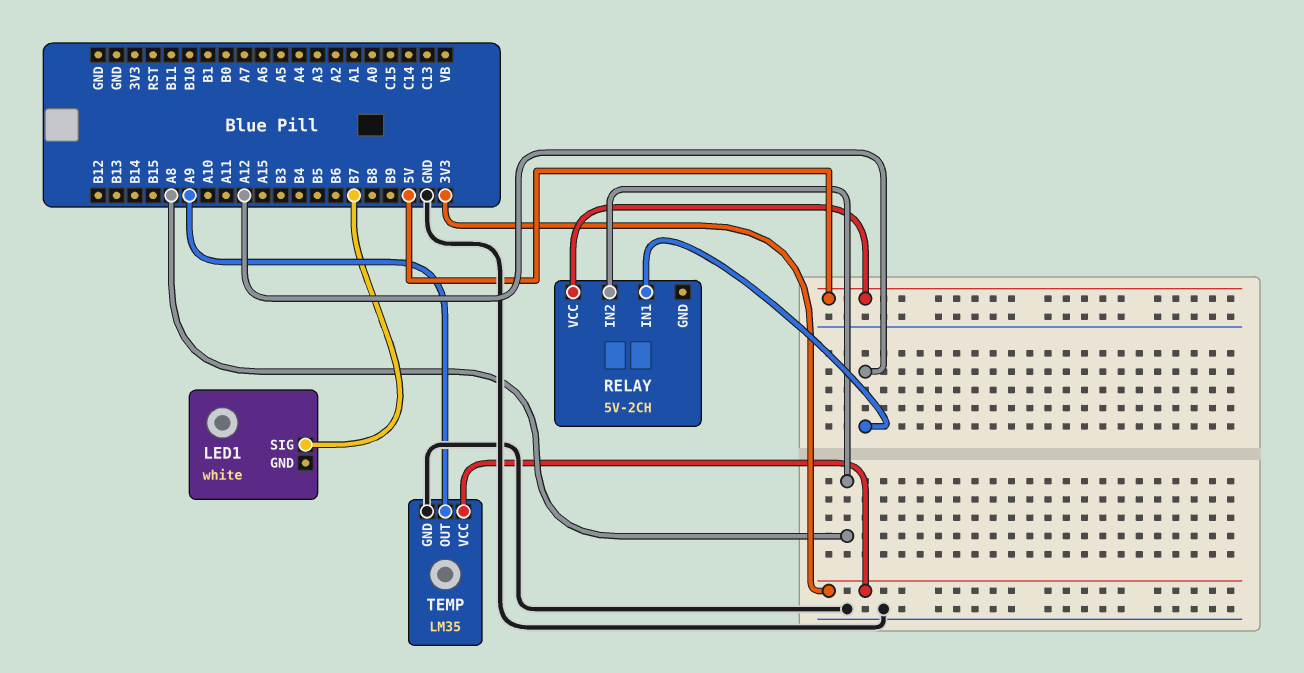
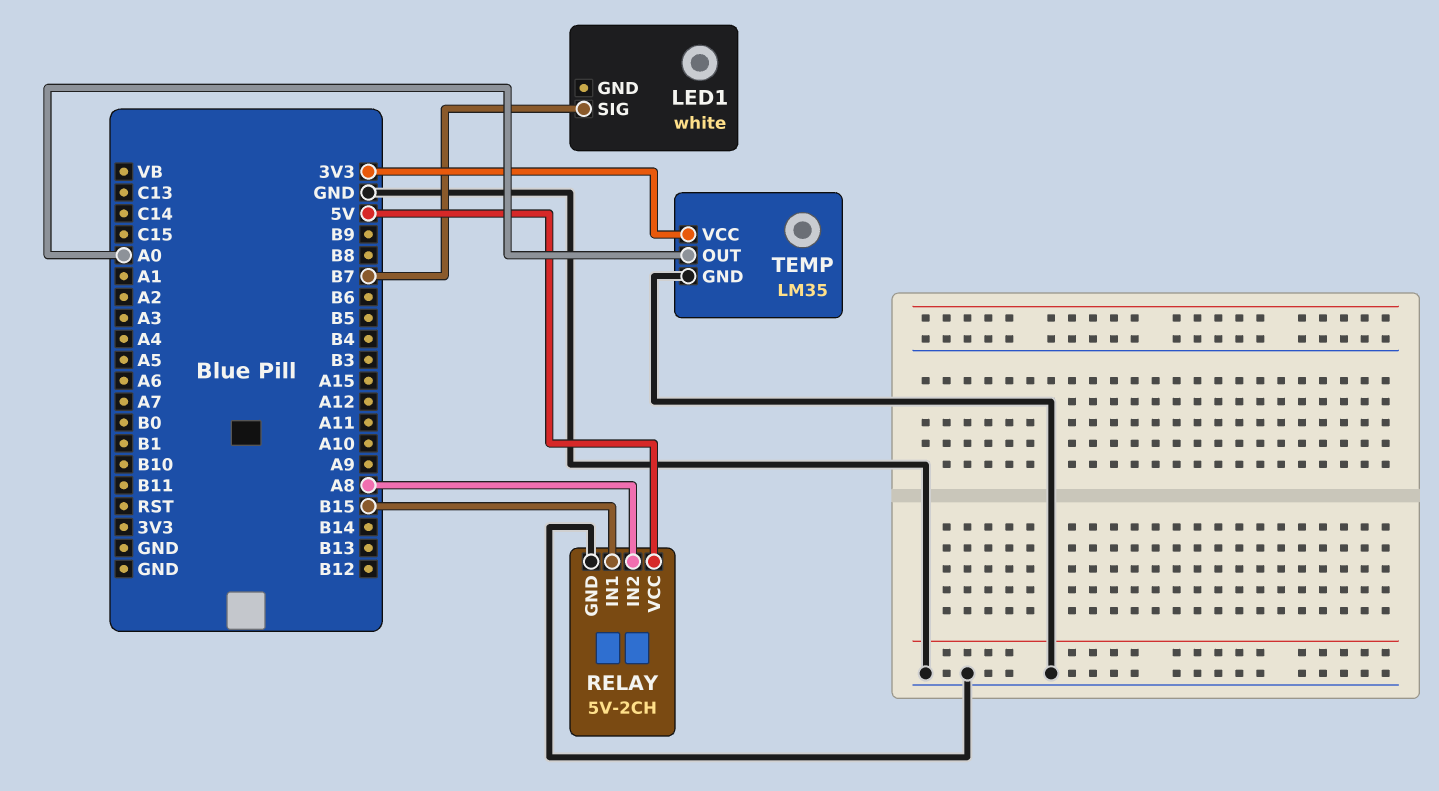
RELAY pin GND: none -> GND
RELAY pin IN1: A12 -> B15
TEMP pin OUT: A9 -> A0

